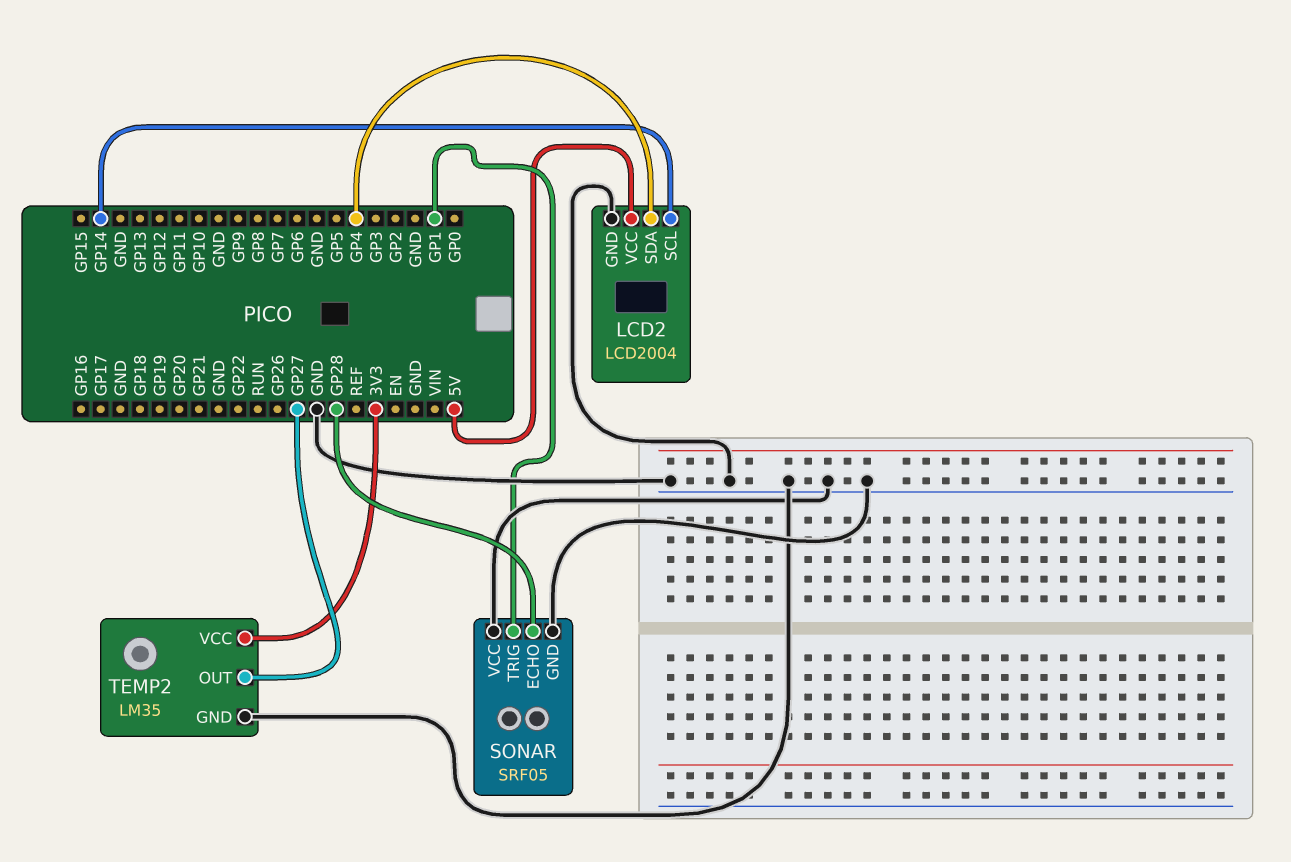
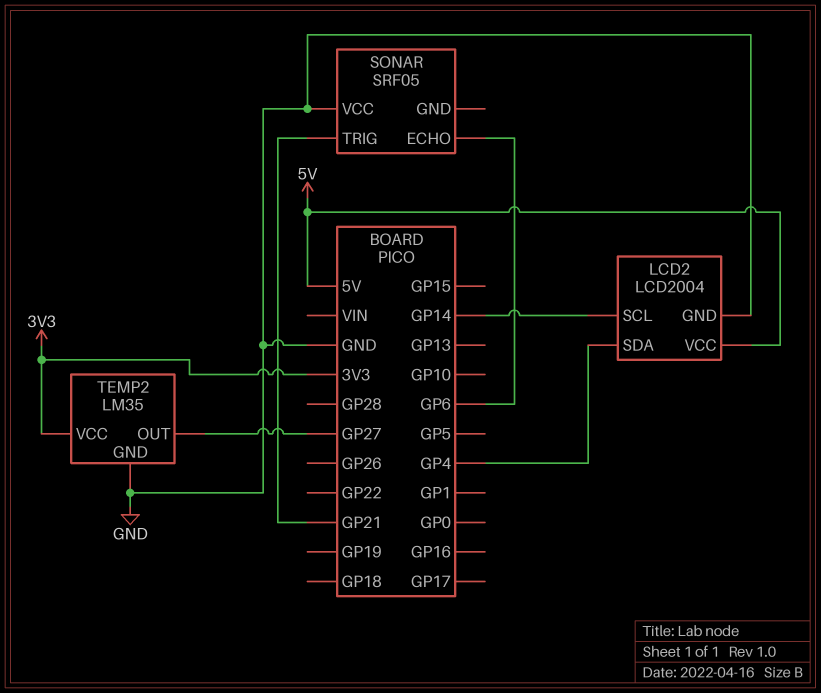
SONAR pin ECHO: GP28 -> GP6
SONAR pin GND: GND -> none
SONAR pin TRIG: GP1 -> GP21

